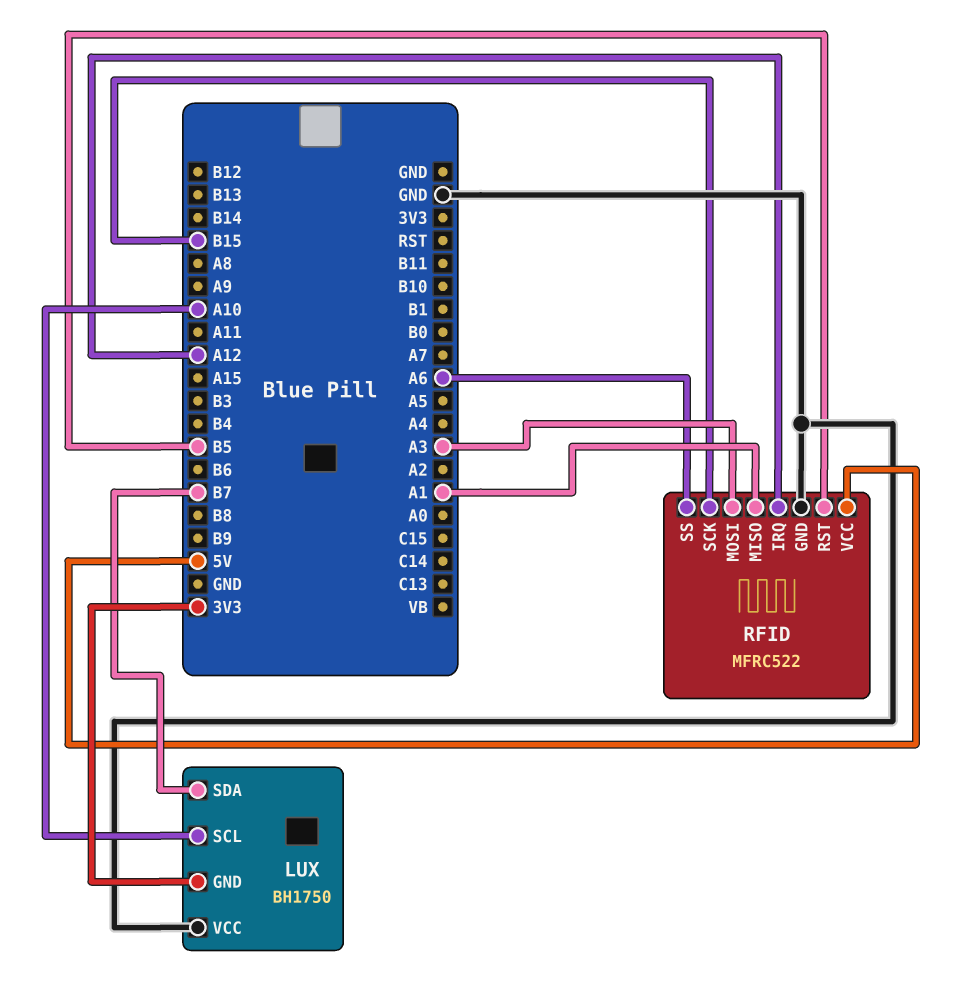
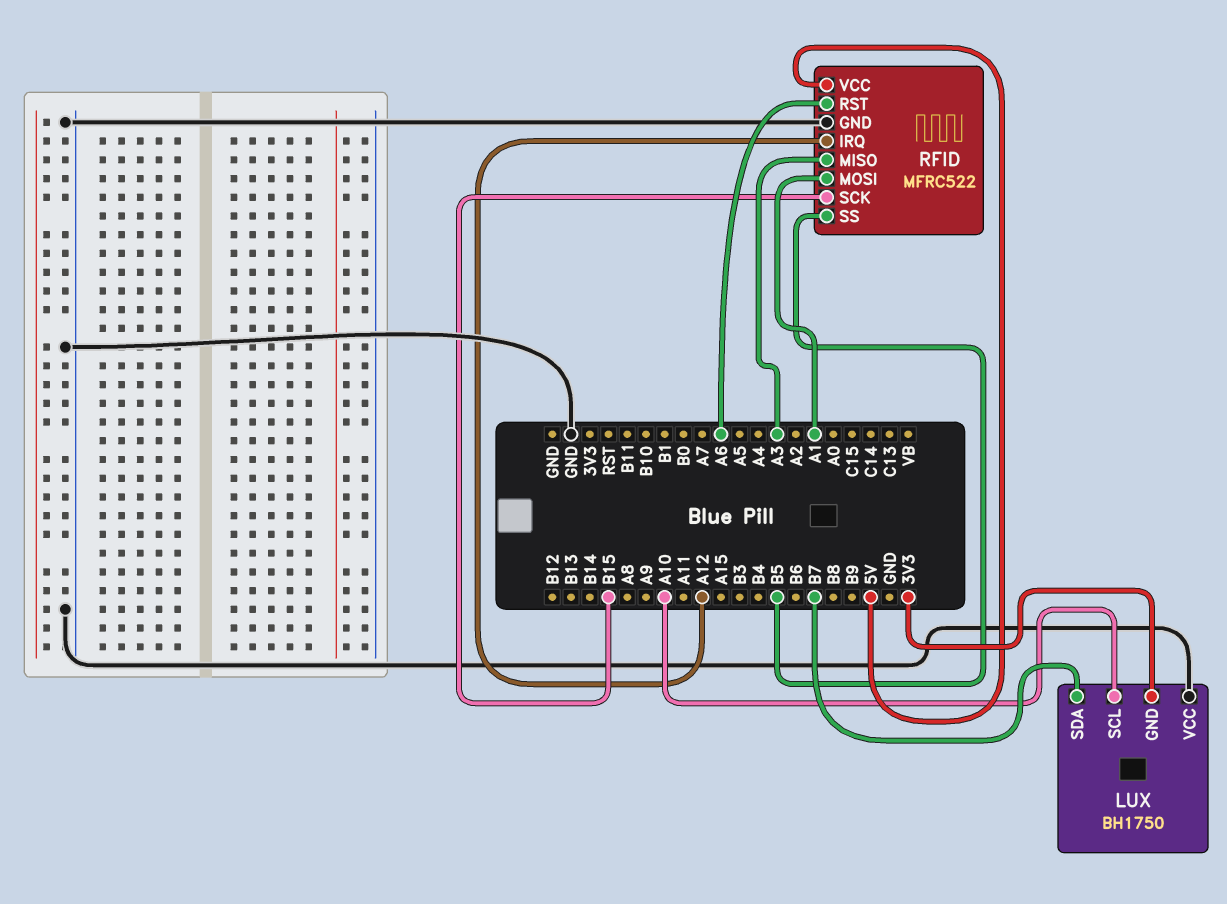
RFID pin MISO: A1 -> A3
RFID pin MOSI: A3 -> A1
RFID pin RST: B5 -> A6
RFID pin SS: A6 -> B5

